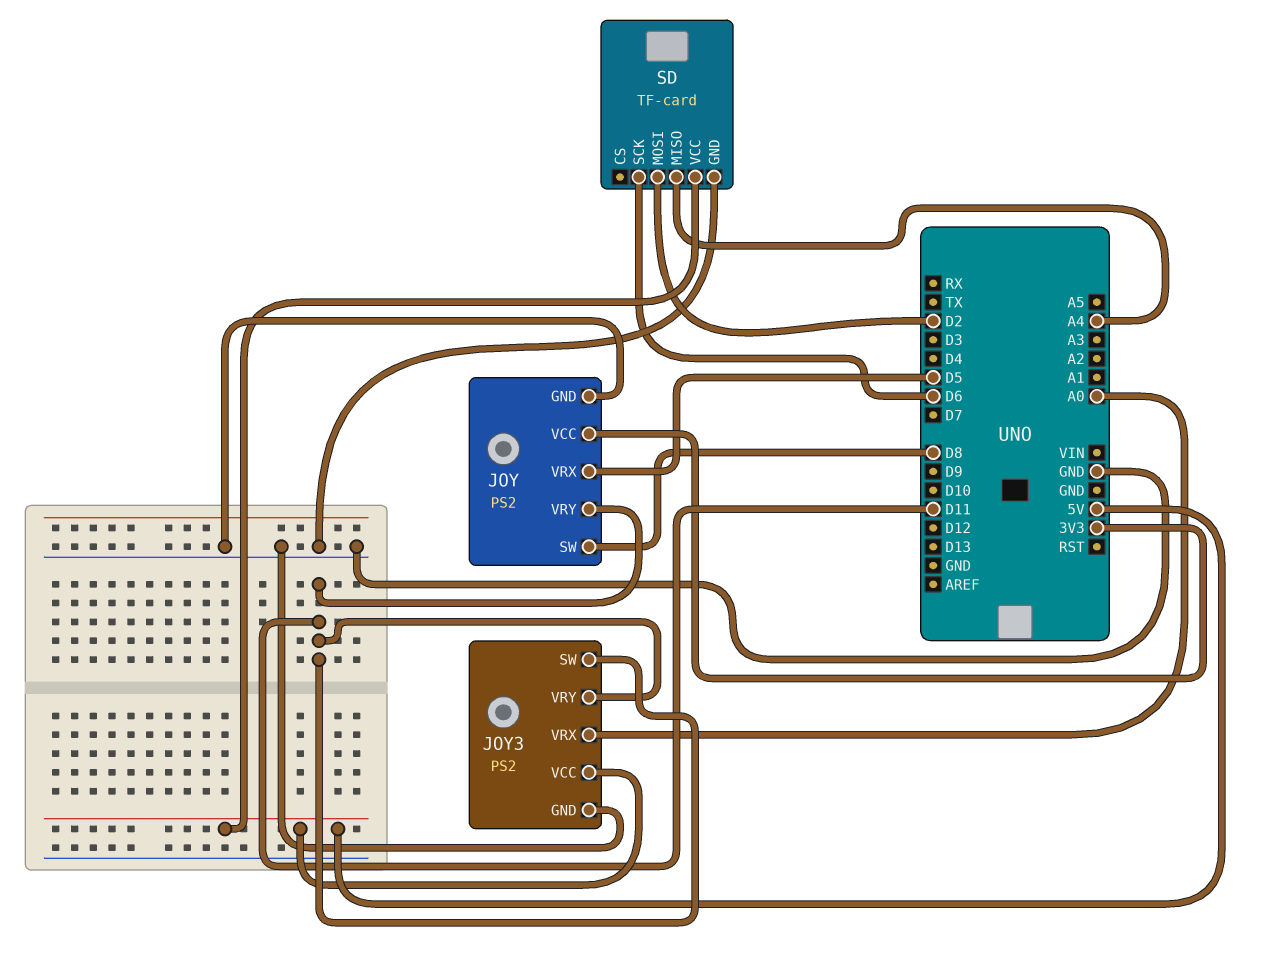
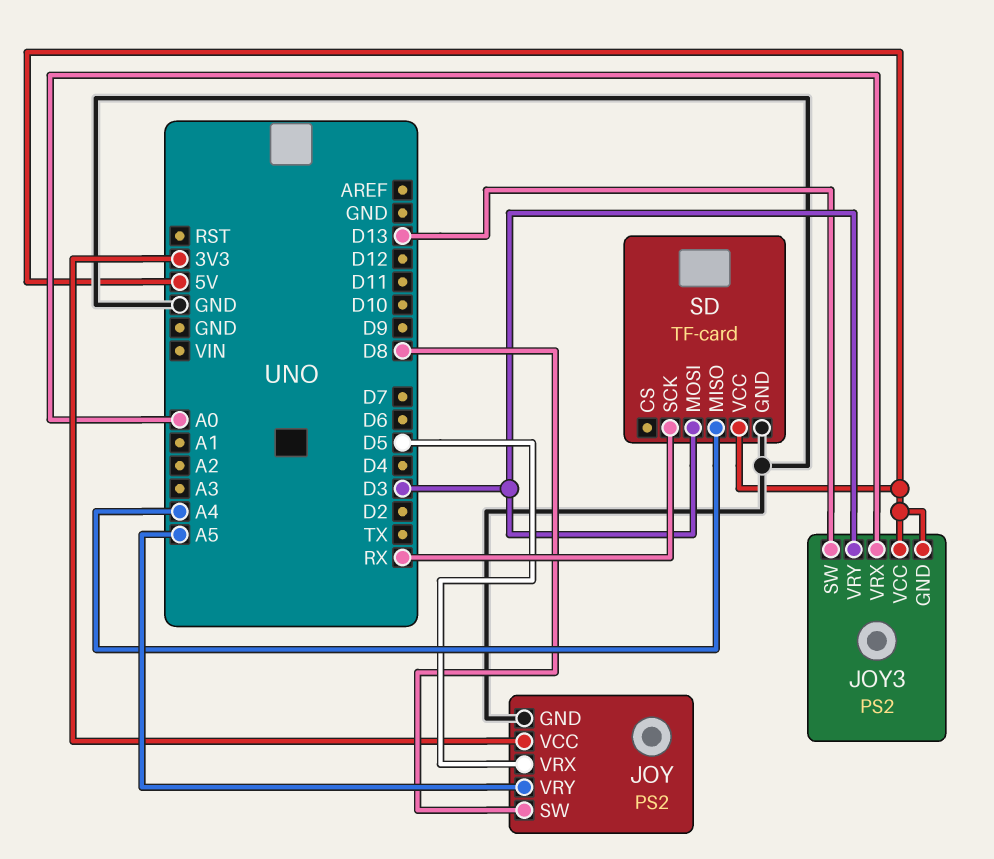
JOY pin VRY: D11 -> A5
JOY3 pin GND: GND -> 5V
JOY3 pin SW: D11 -> D13
JOY3 pin VRY: D11 -> D3
SD pin MOSI: D2 -> D3
SD pin SCK: D6 -> RX

